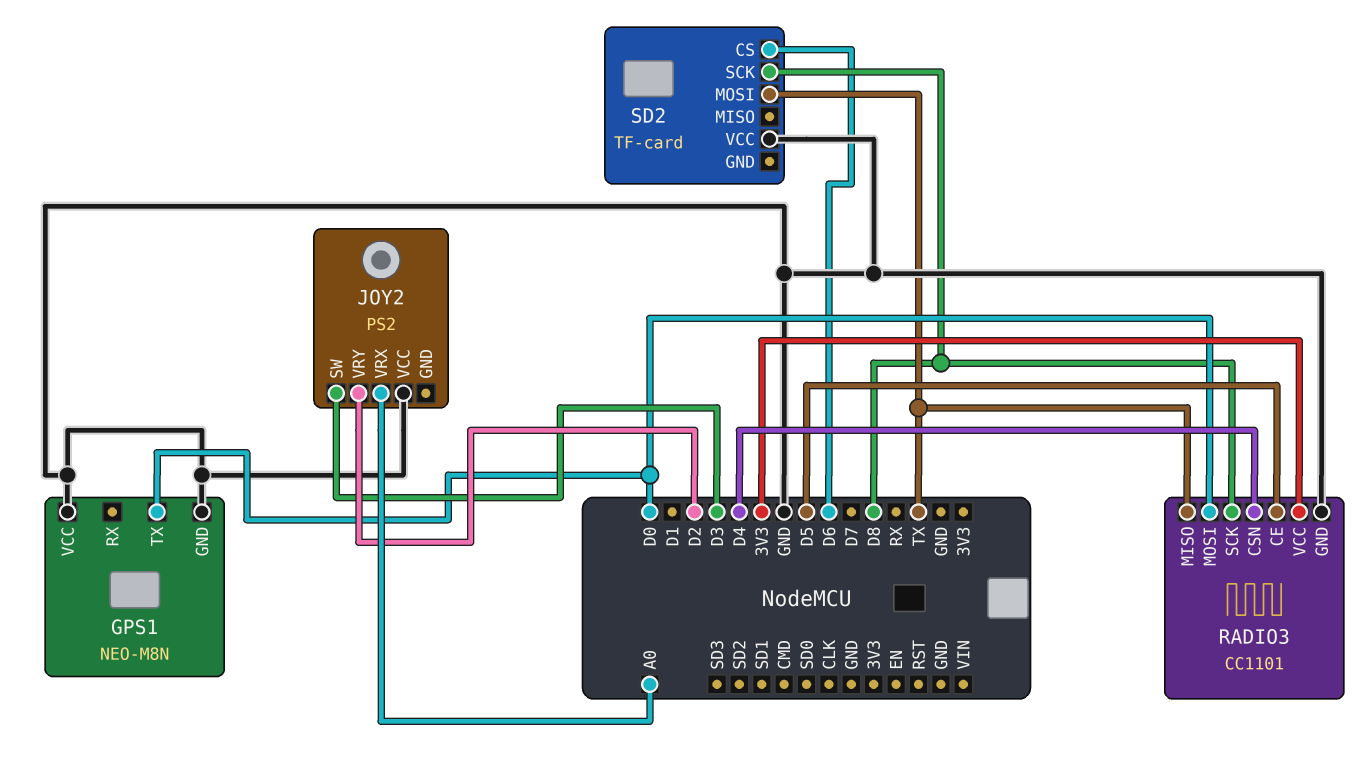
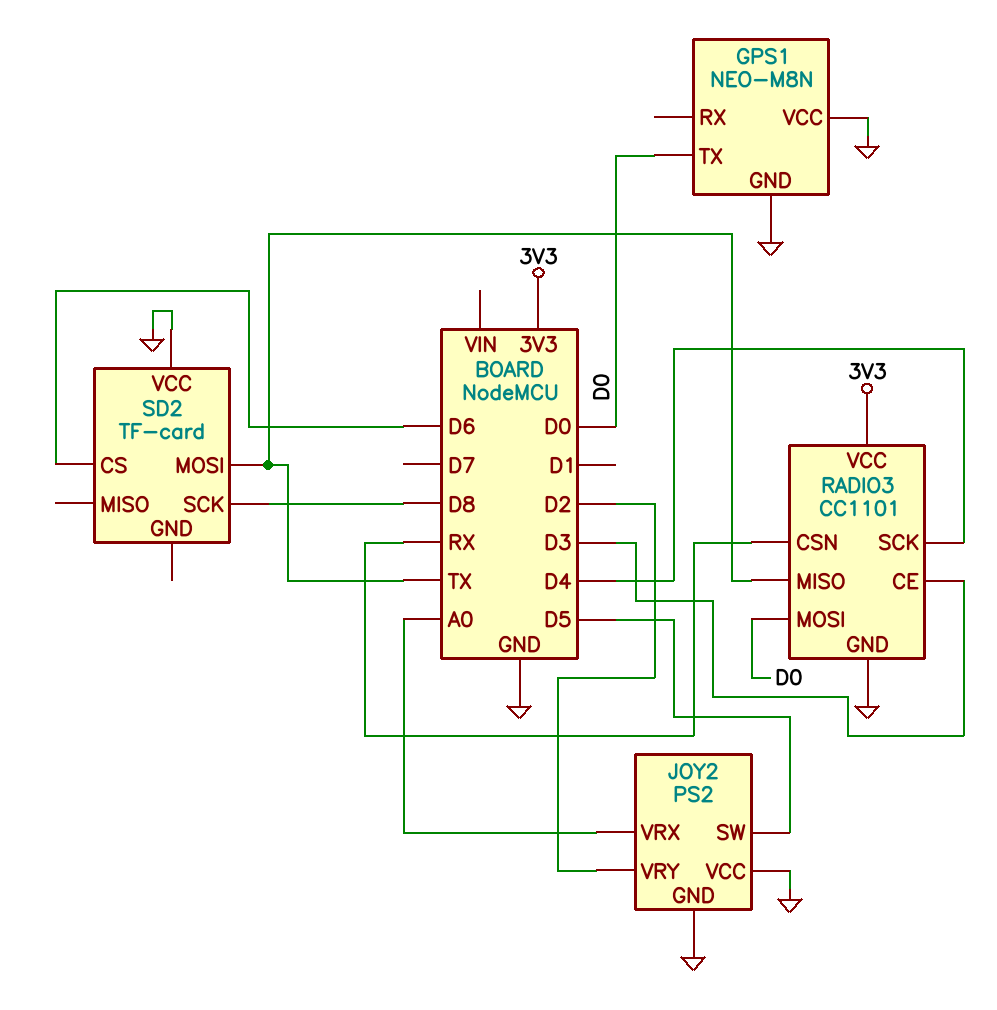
JOY2 pin GND: none -> GND
JOY2 pin SW: D3 -> D5
RADIO3 pin CE: D5 -> D3
RADIO3 pin CSN: D4 -> RX
RADIO3 pin SCK: D8 -> D4

